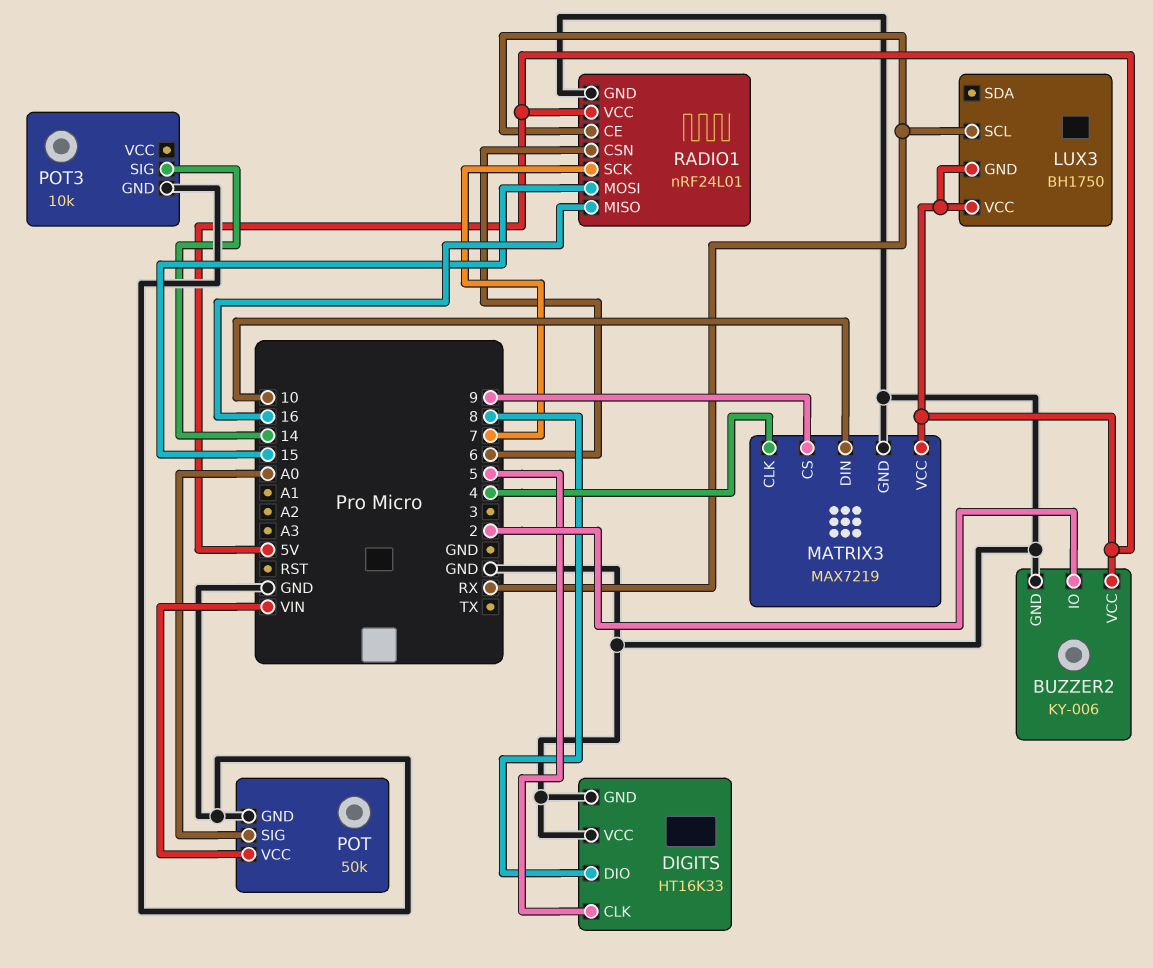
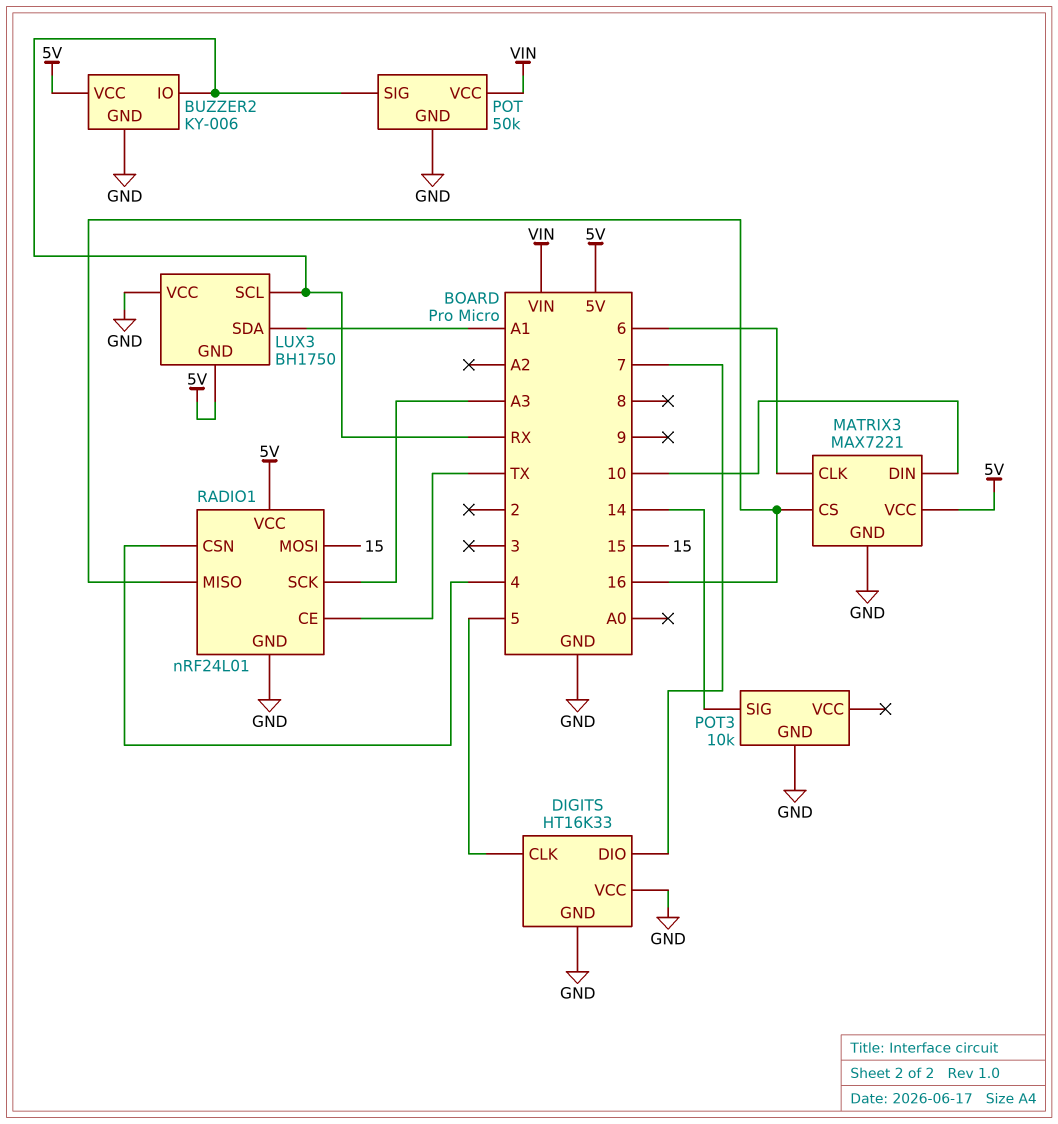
BUZZER2 pin IO: 2 -> RX
DIGITS pin DIO: 8 -> 7
LUX3 pin SDA: none -> A1
LUX3 pin VCC: 5V -> GND
MATRIX3: MAX7219 -> MAX7221
MATRIX3 pin CLK: 4 -> 6
MATRIX3 pin CS: 9 -> 16
POT pin SIG: A0 -> RX
RADIO1 pin CE: RX -> TX
RADIO1 pin CSN: 6 -> 4
RADIO1 pin SCK: 7 -> A3

